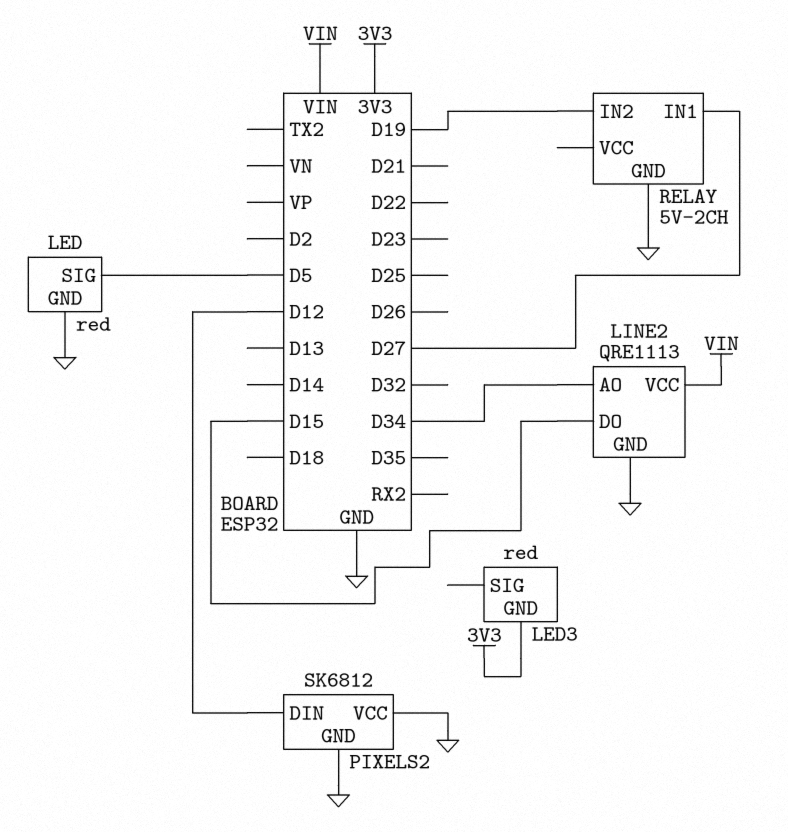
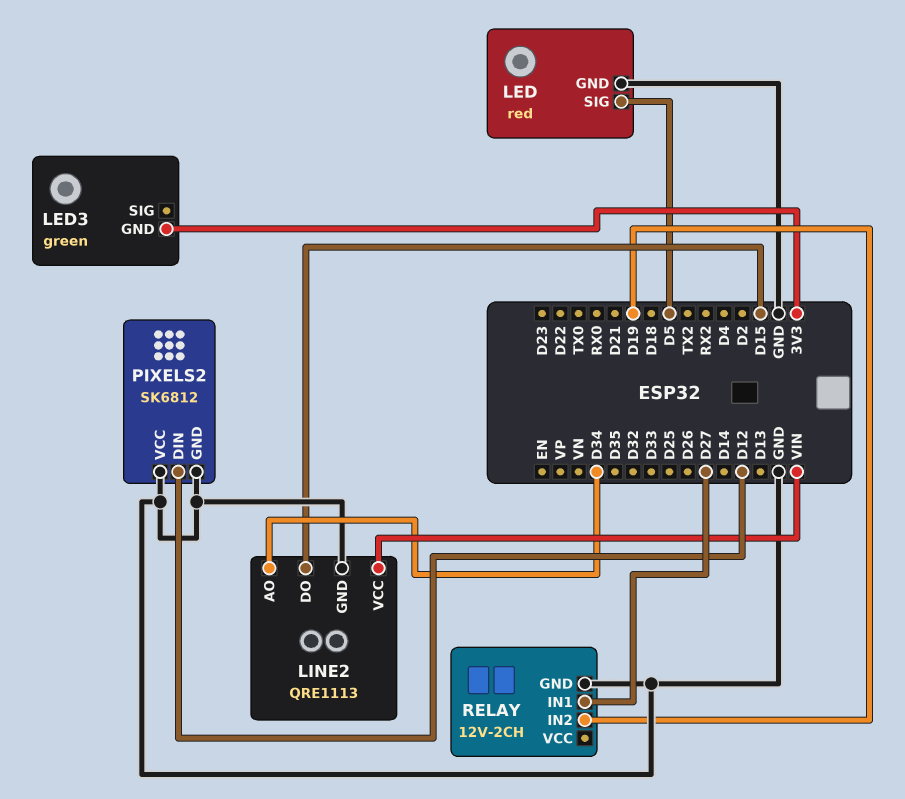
LED3: red -> green
RELAY: 5V-2CH -> 12V-2CH

